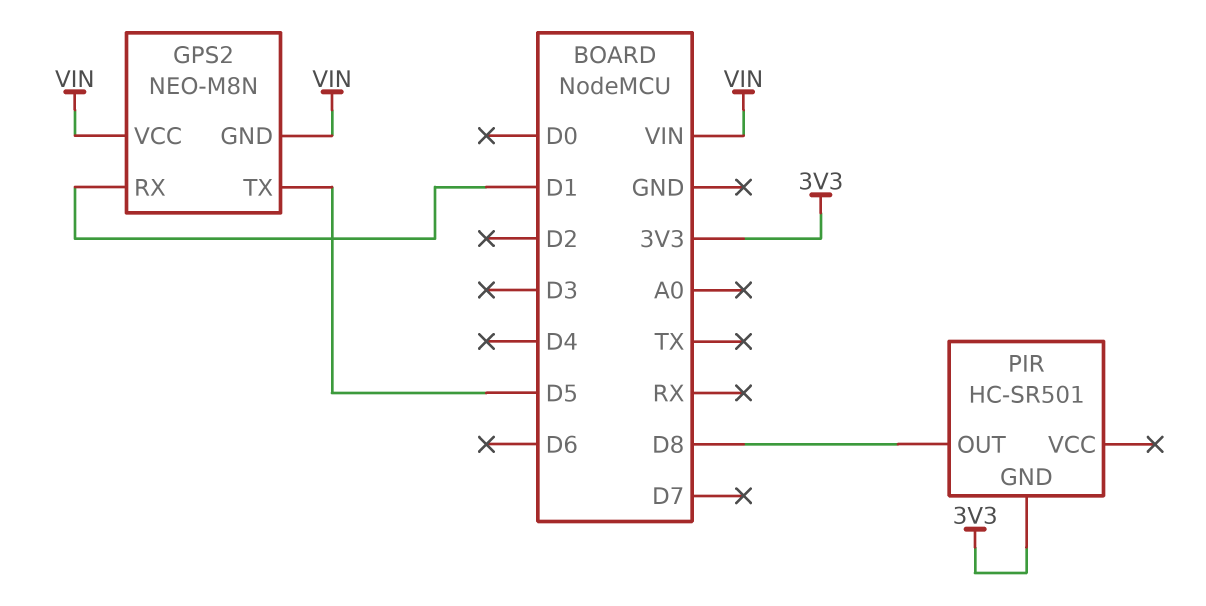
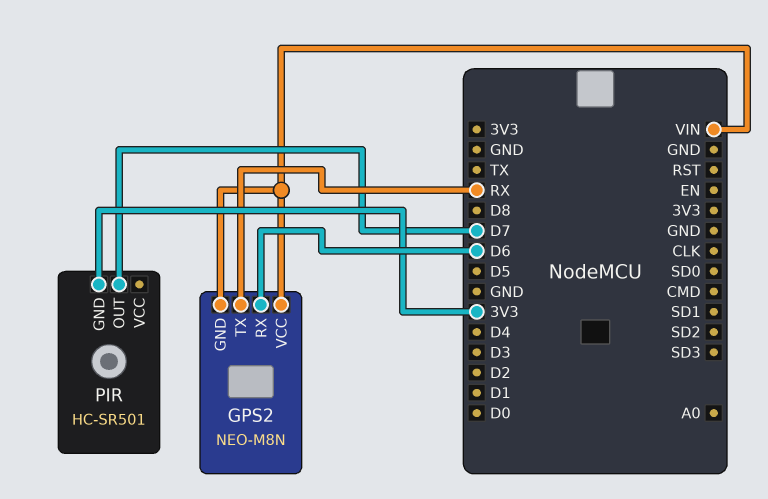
GPS2 pin RX: D1 -> D6
GPS2 pin TX: D5 -> RX
PIR pin OUT: D8 -> D7

